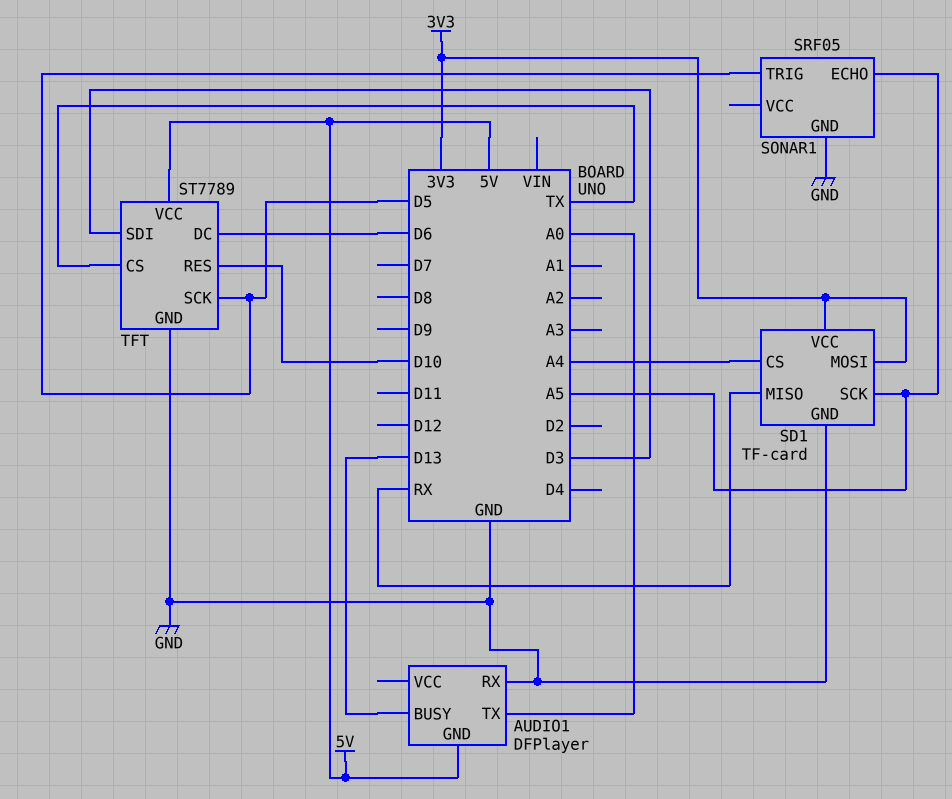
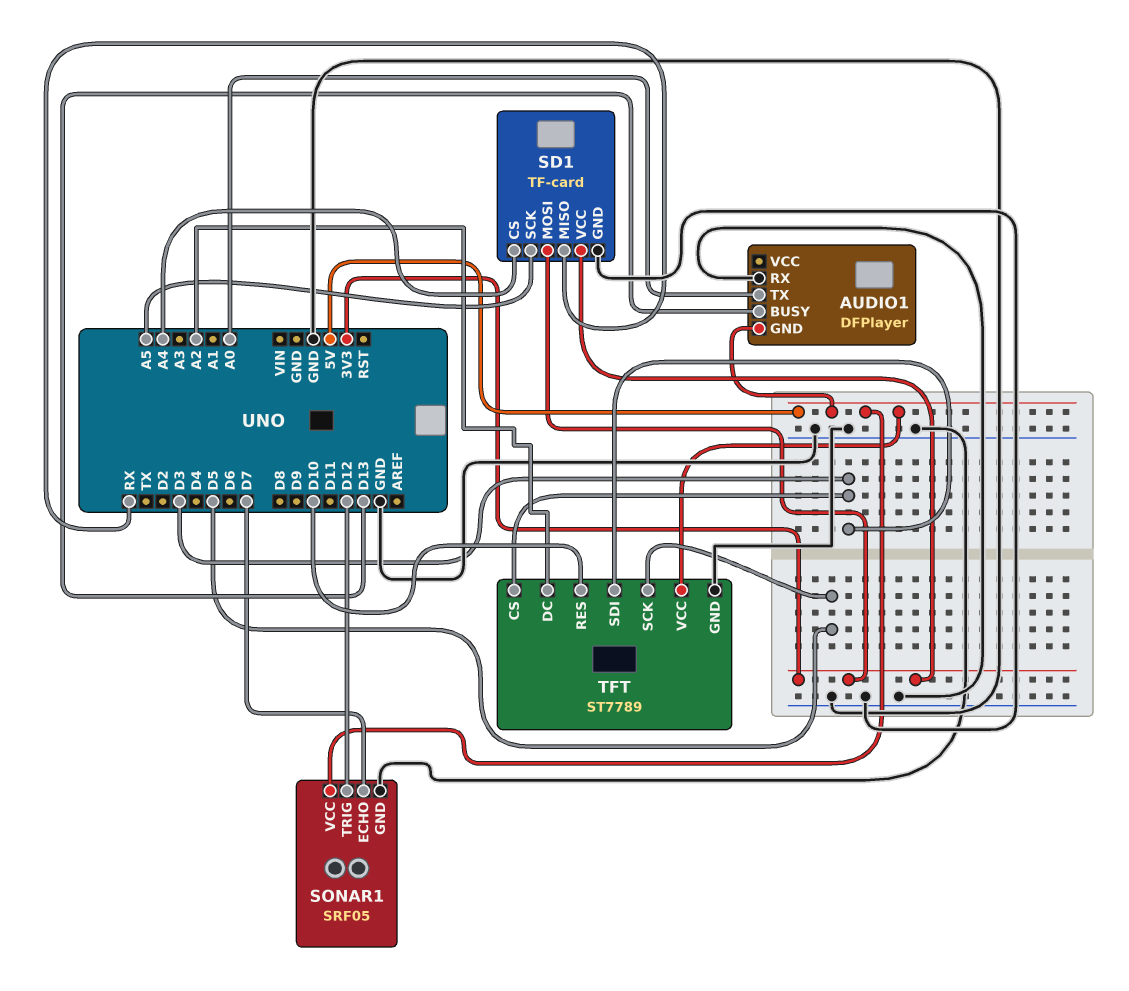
SONAR1 pin ECHO: A5 -> D7
SONAR1 pin TRIG: D5 -> D12
SONAR1 pin VCC: none -> 5V
TFT pin CS: TX -> D3
TFT pin DC: D6 -> A2

